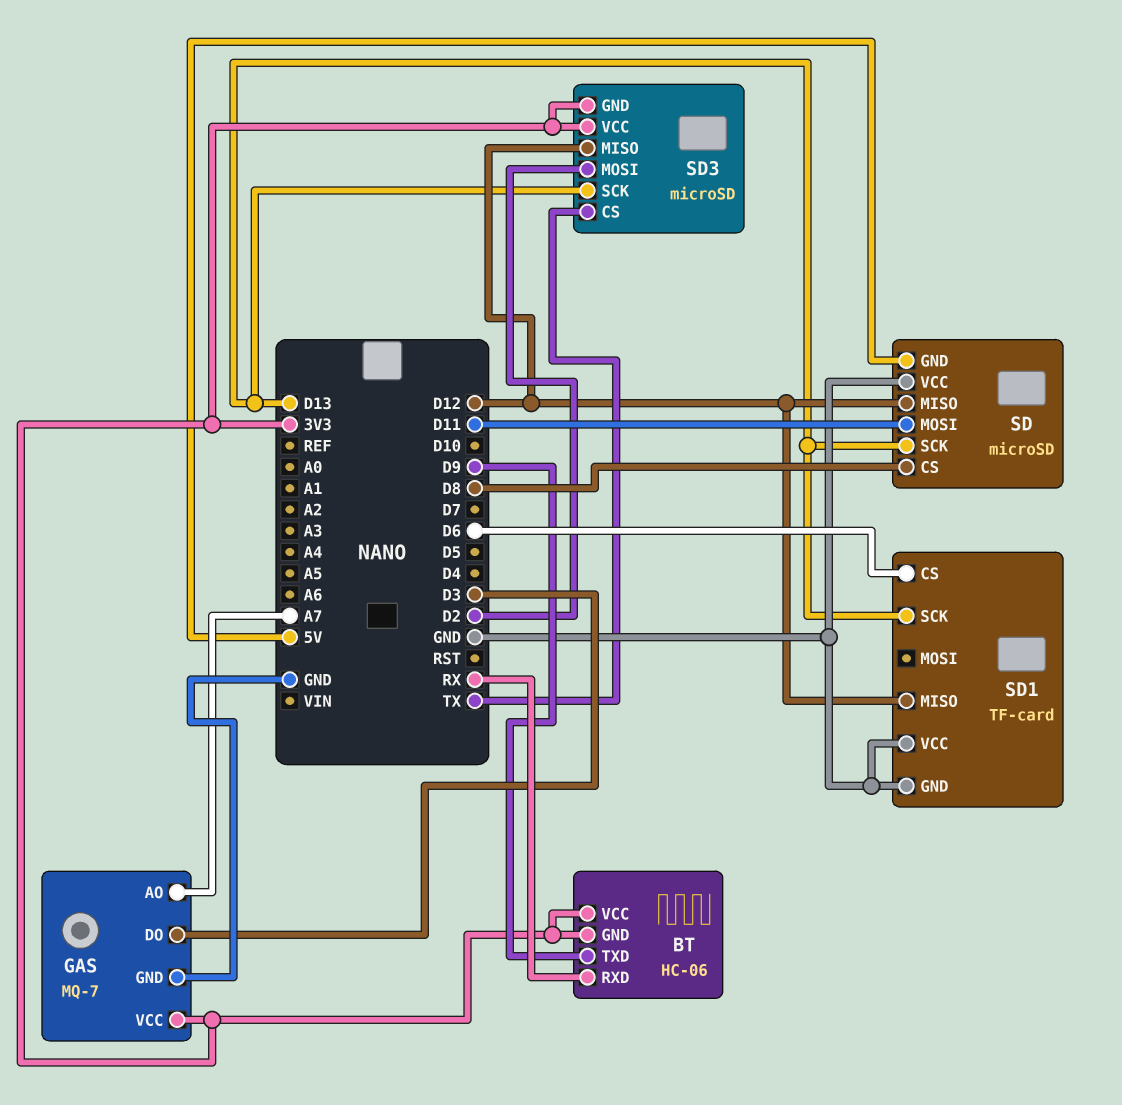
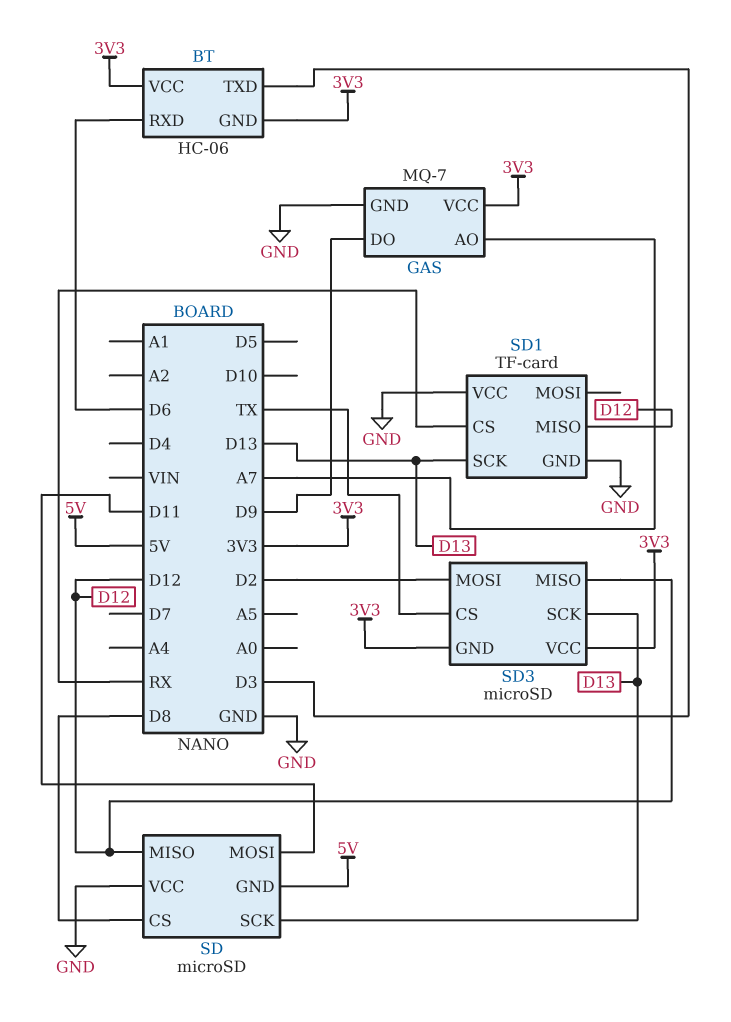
BT pin RXD: RX -> D6
BT pin TXD: D9 -> D3
GAS pin DO: D3 -> D9
SD1 pin CS: D6 -> RX

